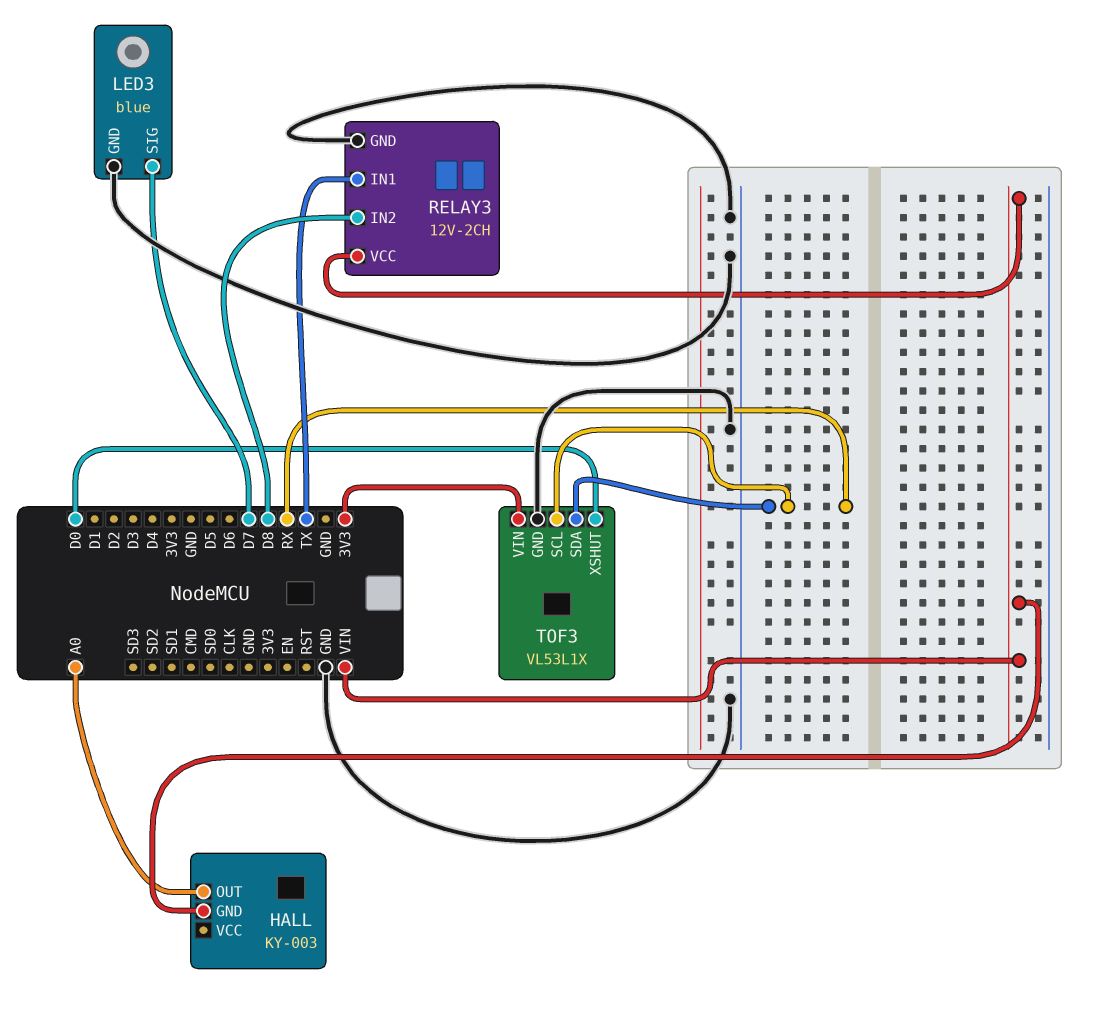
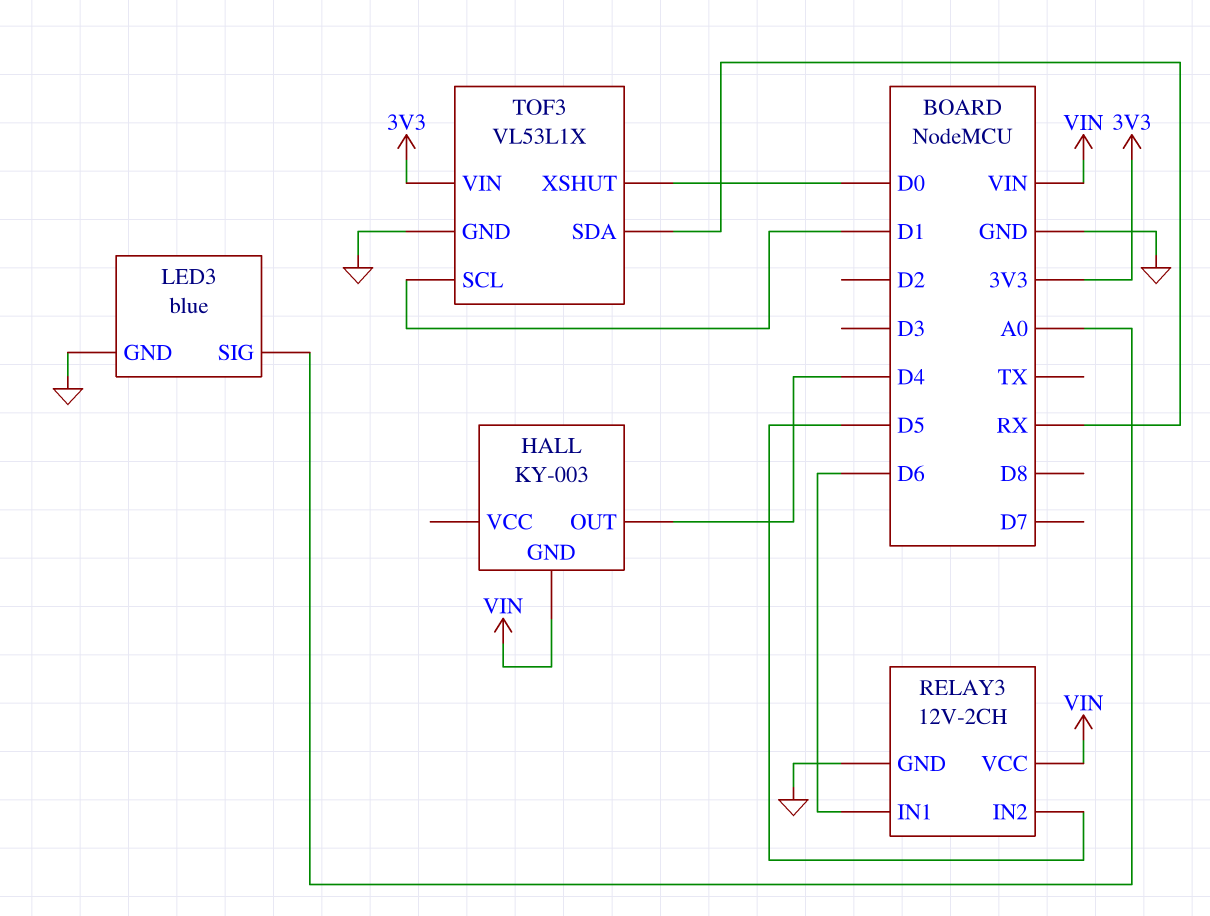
HALL pin OUT: A0 -> D4
LED3 pin SIG: D7 -> A0
RELAY3 pin IN1: TX -> D6
RELAY3 pin IN2: D8 -> D5
TOF3 pin SCL: RX -> D1

